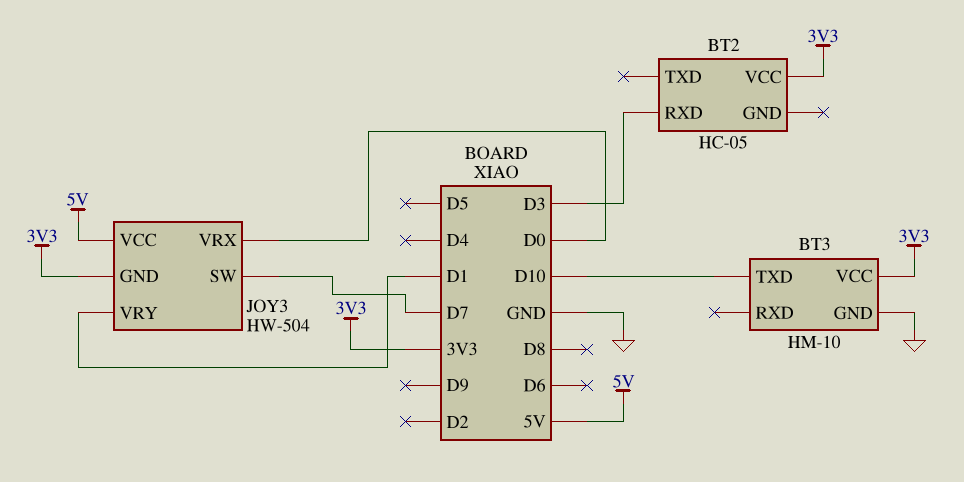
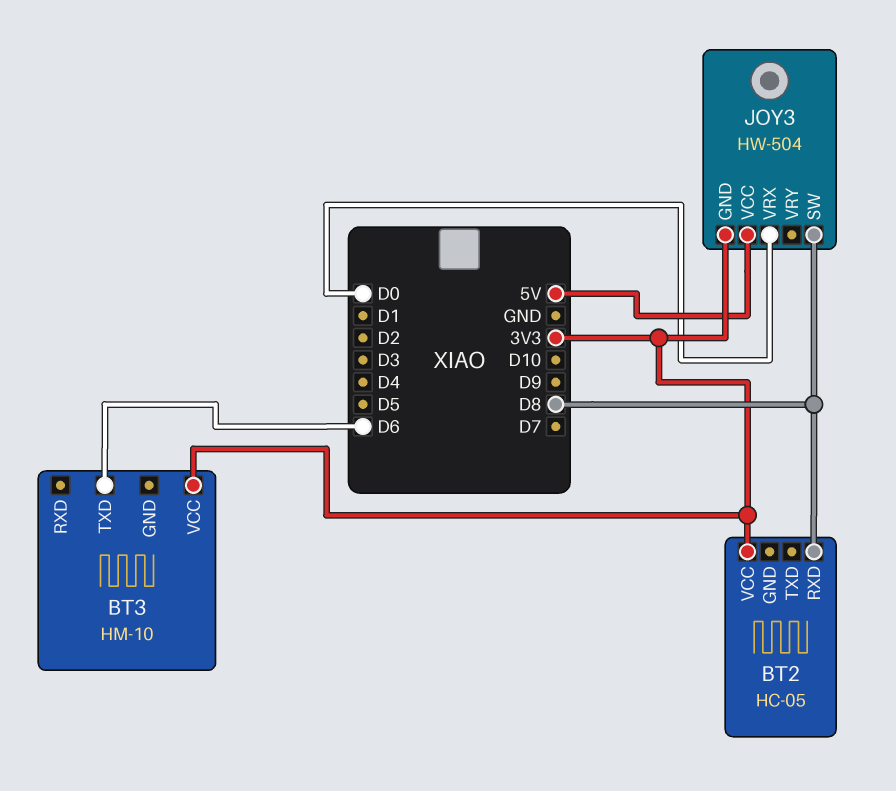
BT2 pin RXD: D3 -> D8
BT3 pin GND: GND -> none
BT3 pin TXD: D10 -> D6
JOY3 pin SW: D7 -> D8
JOY3 pin VRY: D1 -> none

